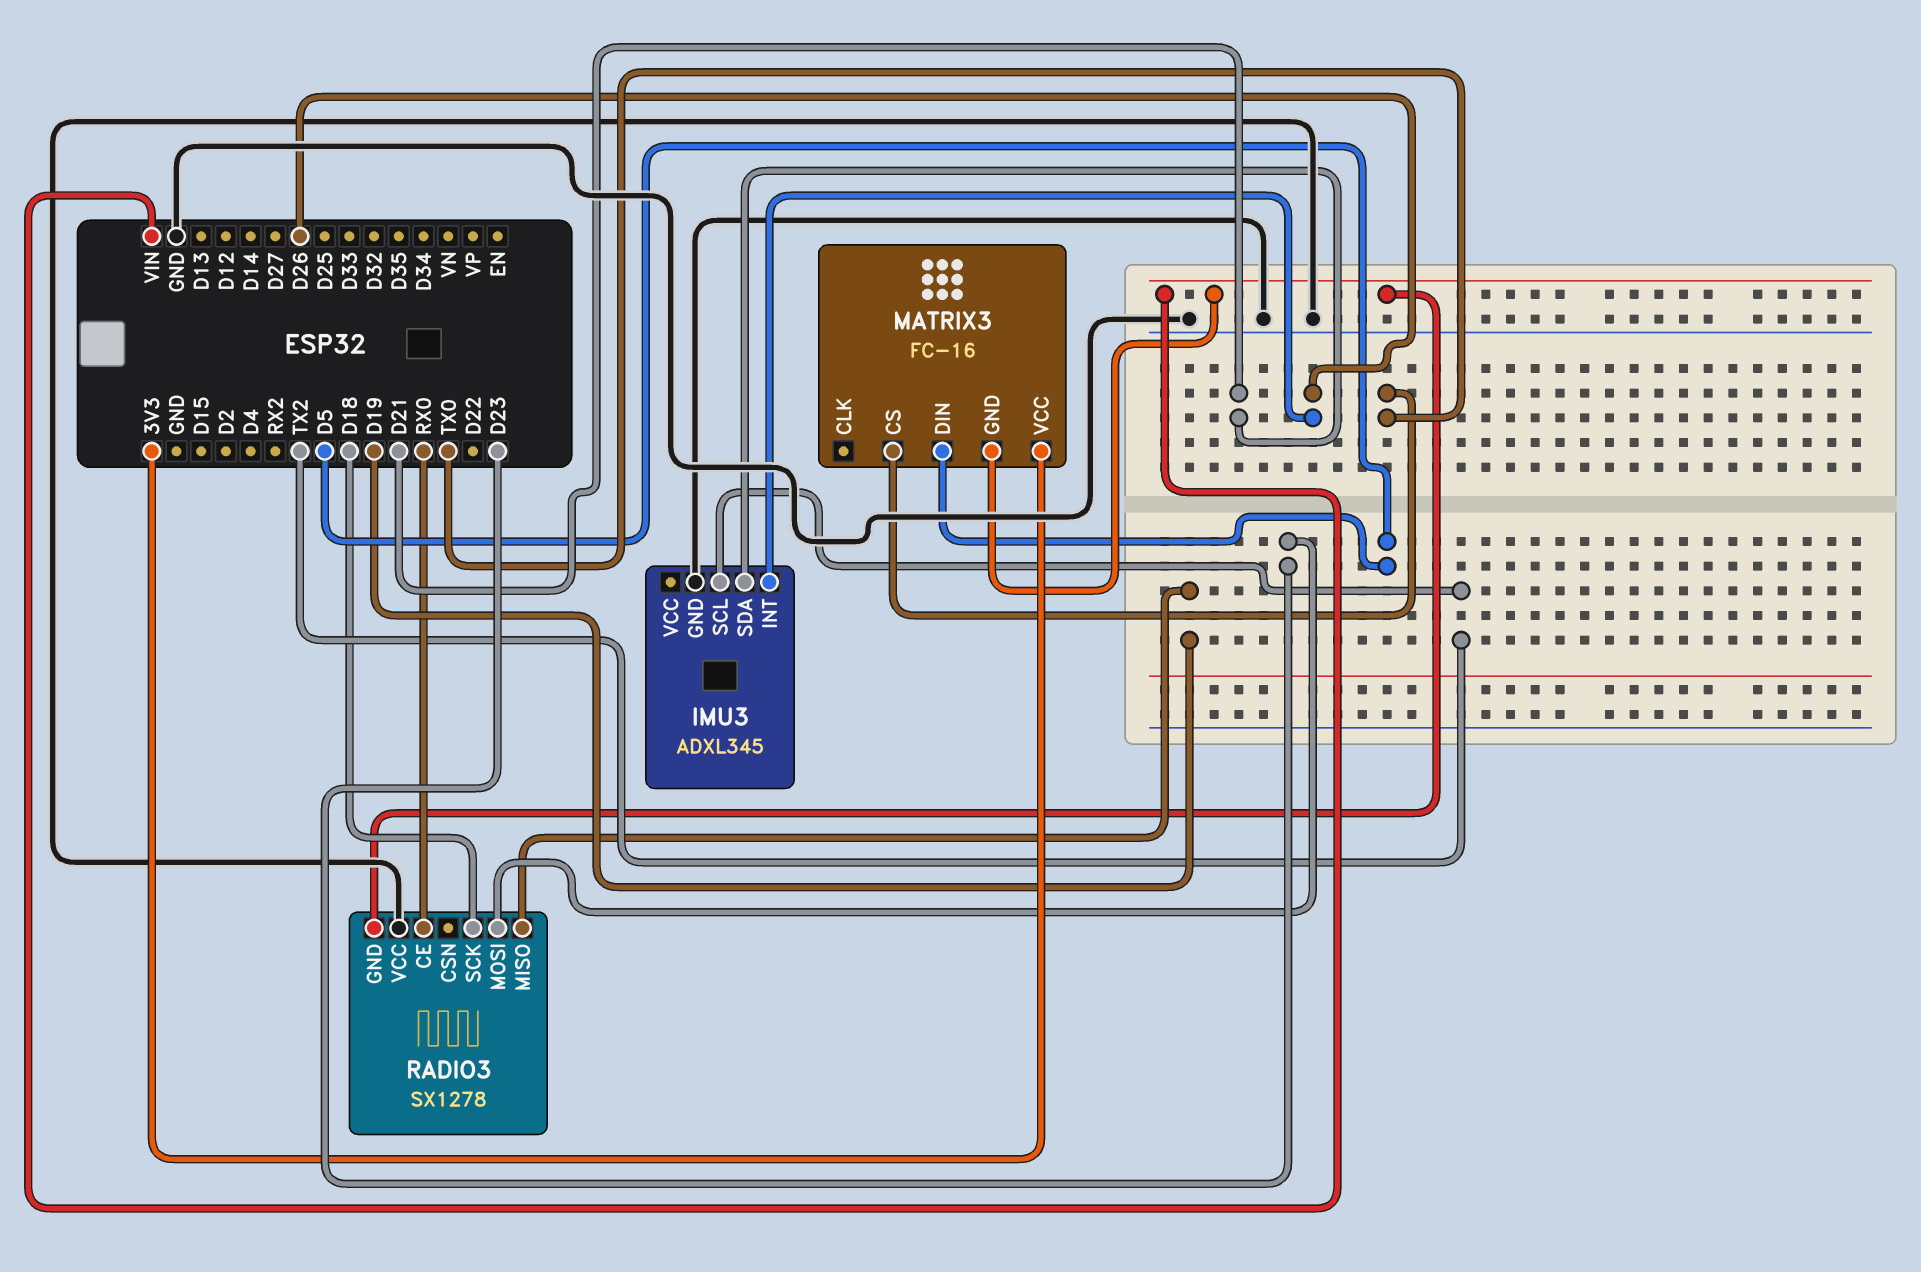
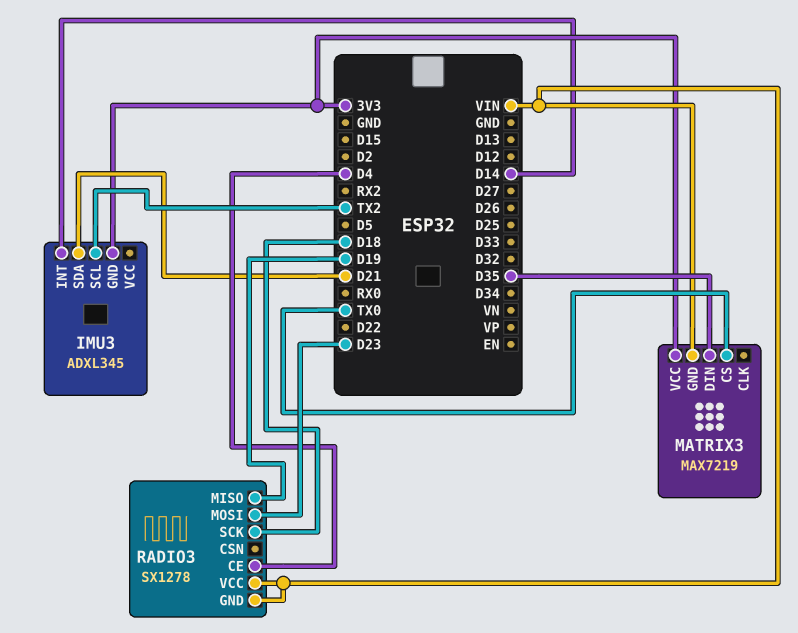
IMU3 pin GND: GND -> 3V3
IMU3 pin INT: D26 -> D14
MATRIX3: FC-16 -> MAX7219
MATRIX3 pin DIN: D5 -> D35
RADIO3 pin CE: RX0 -> D4
RADIO3 pin VCC: GND -> VIN

